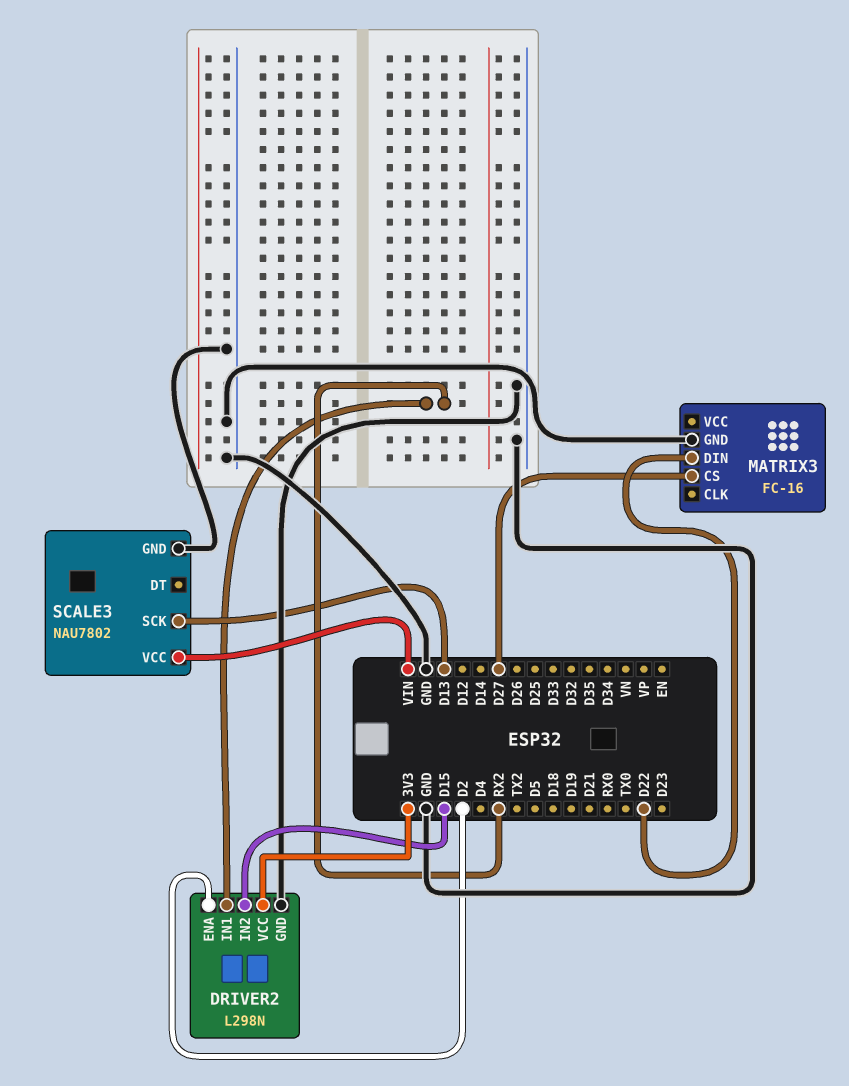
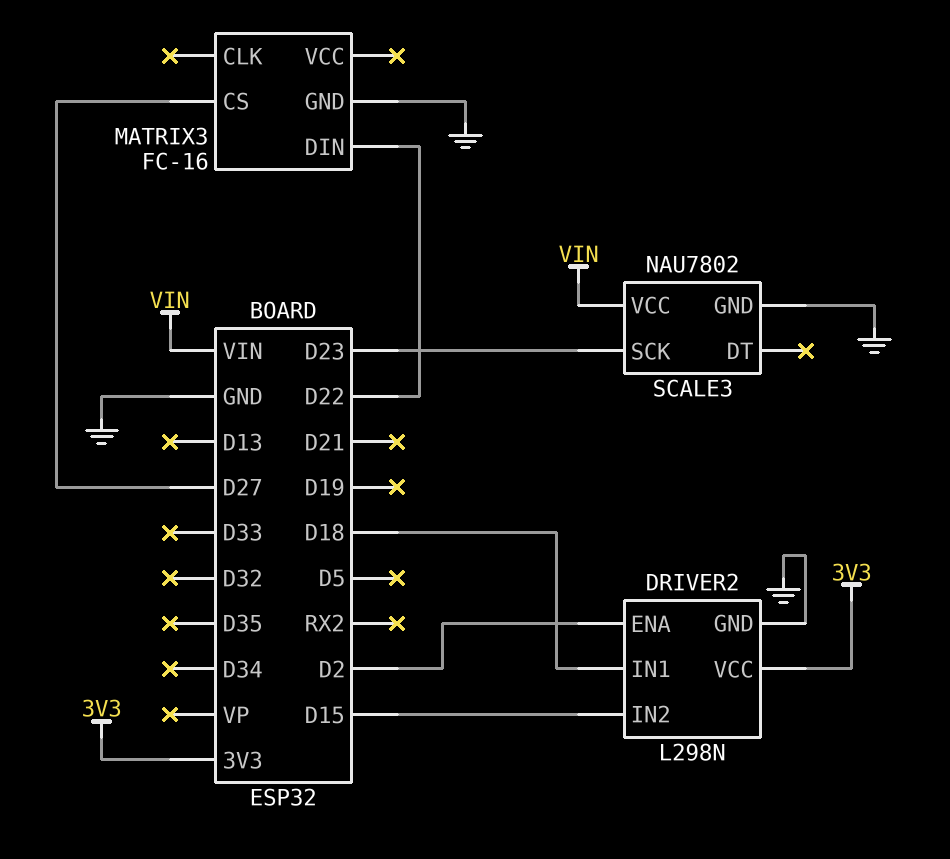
DRIVER2 pin IN1: RX2 -> D18
SCALE3 pin SCK: D13 -> D23

